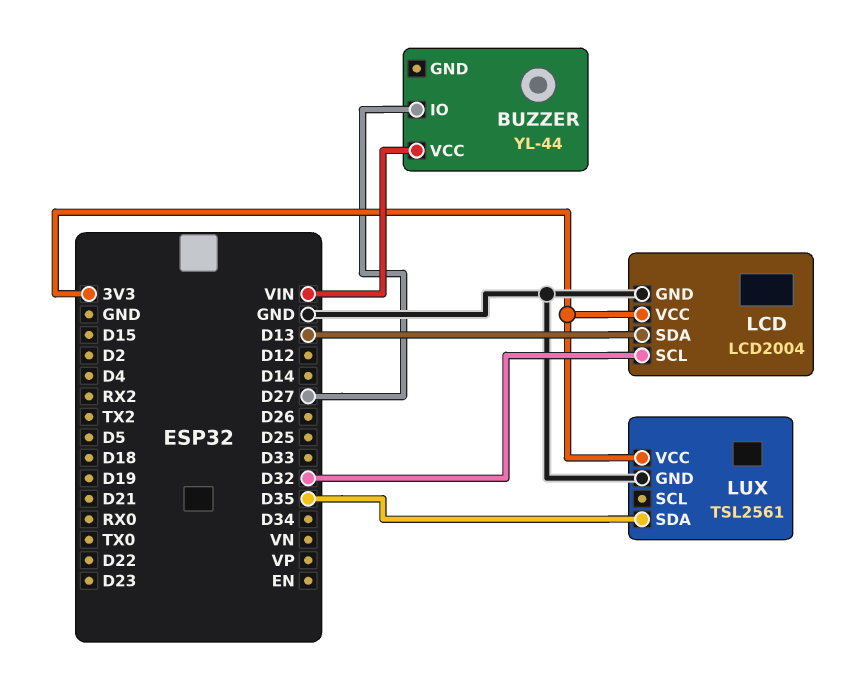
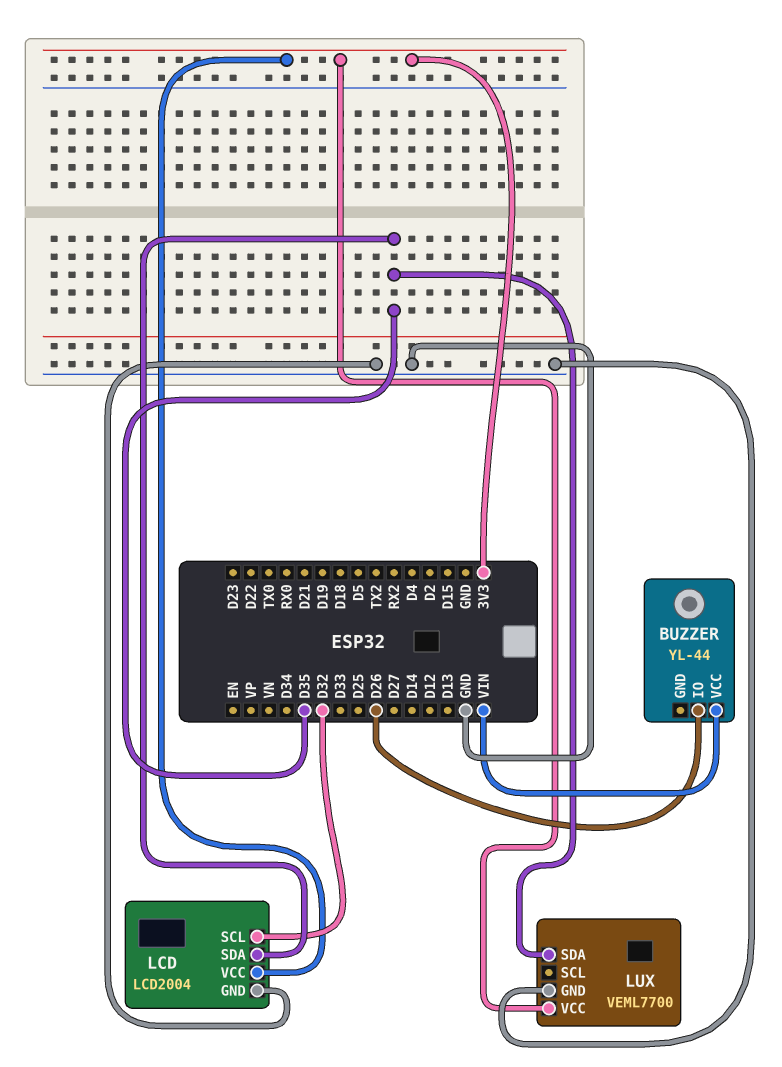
BUZZER pin IO: D27 -> D26
LCD pin SDA: D13 -> D35
LUX: TSL2561 -> VEML7700

